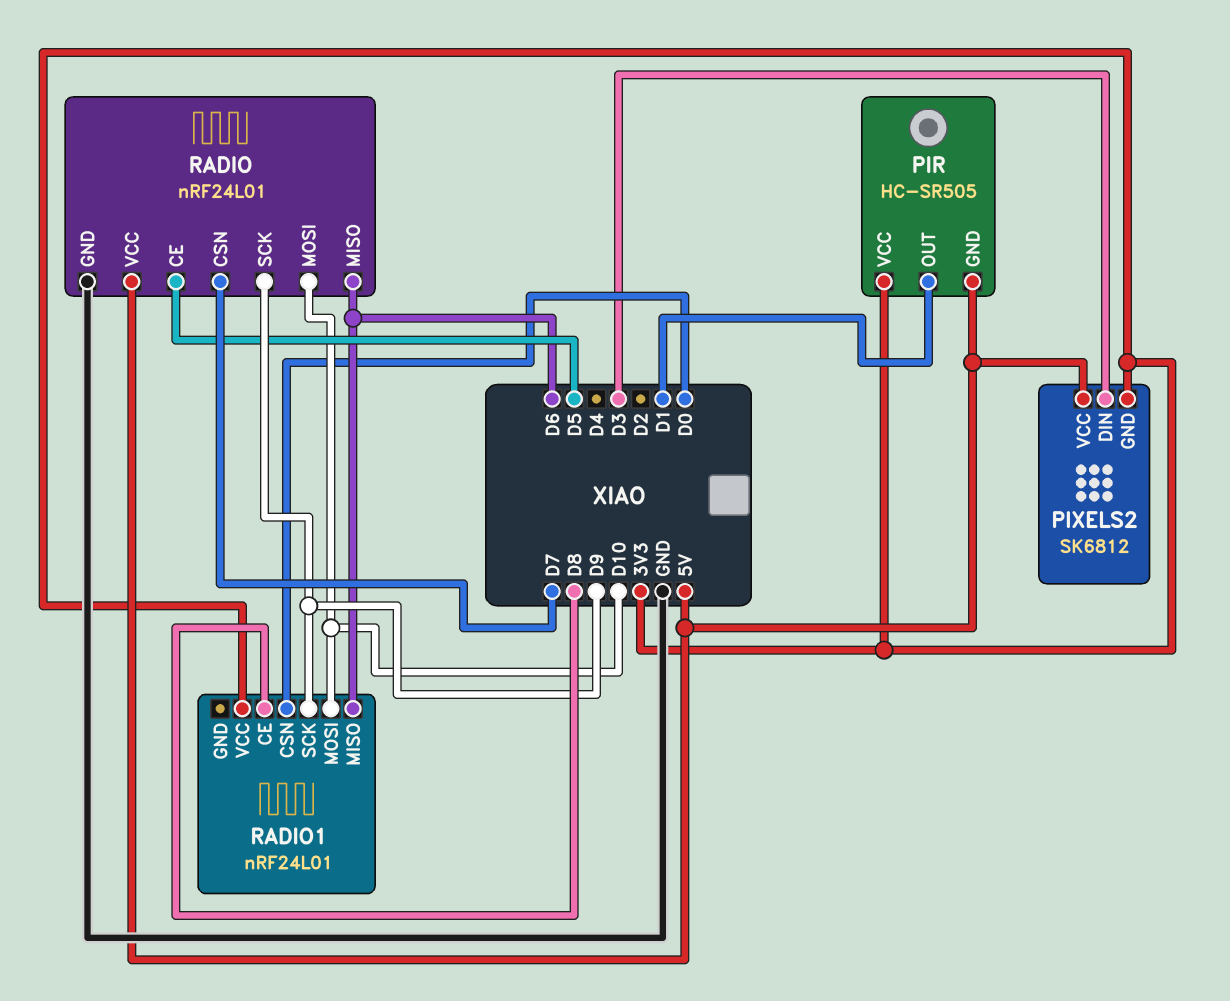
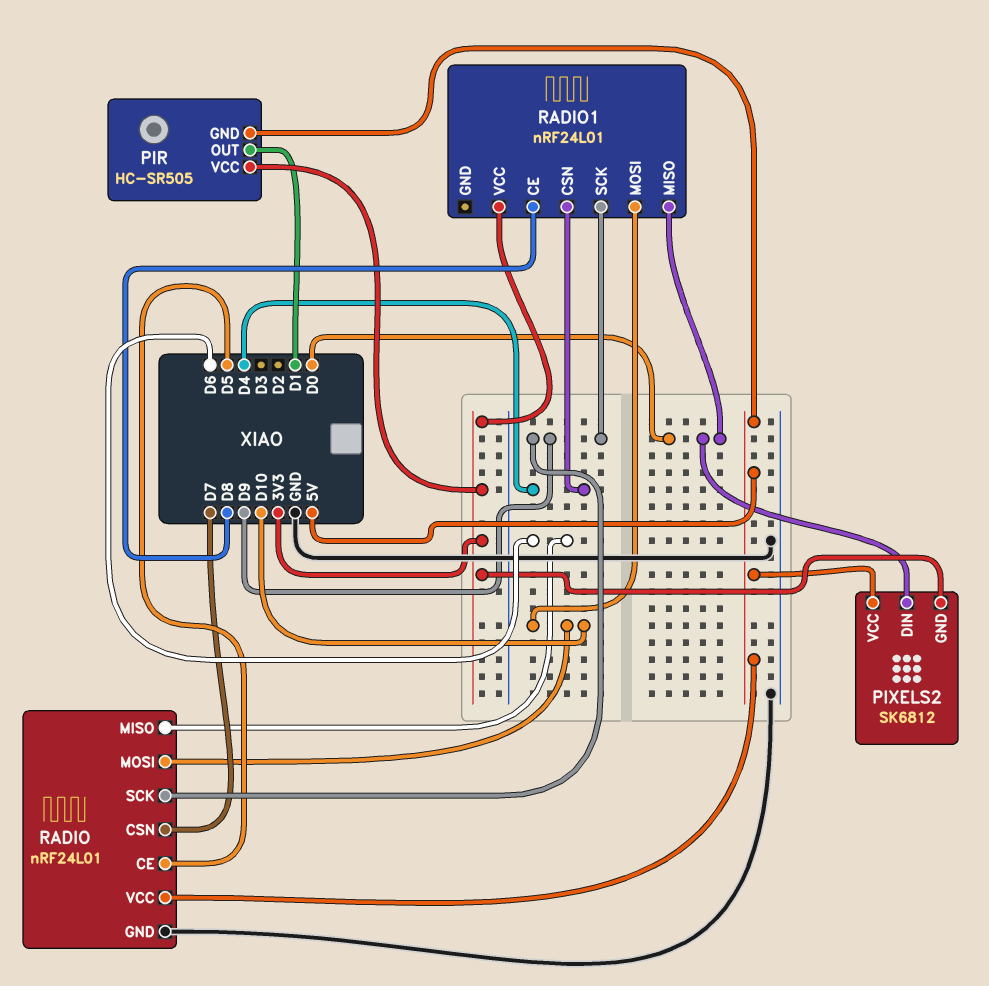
PIXELS2 pin DIN: D3 -> D0
RADIO1 pin CSN: D0 -> D4
RADIO1 pin MISO: D6 -> D0

